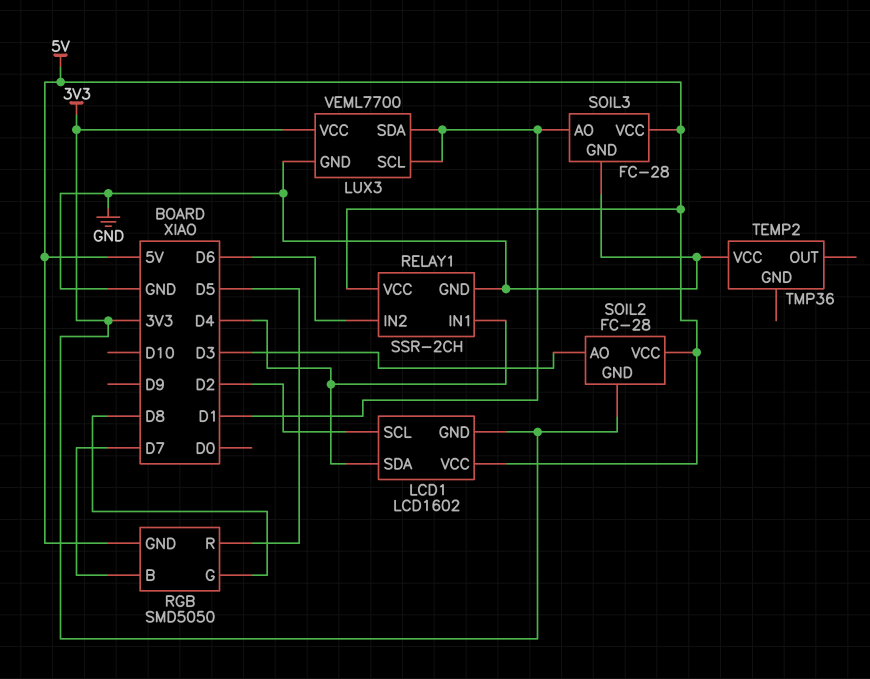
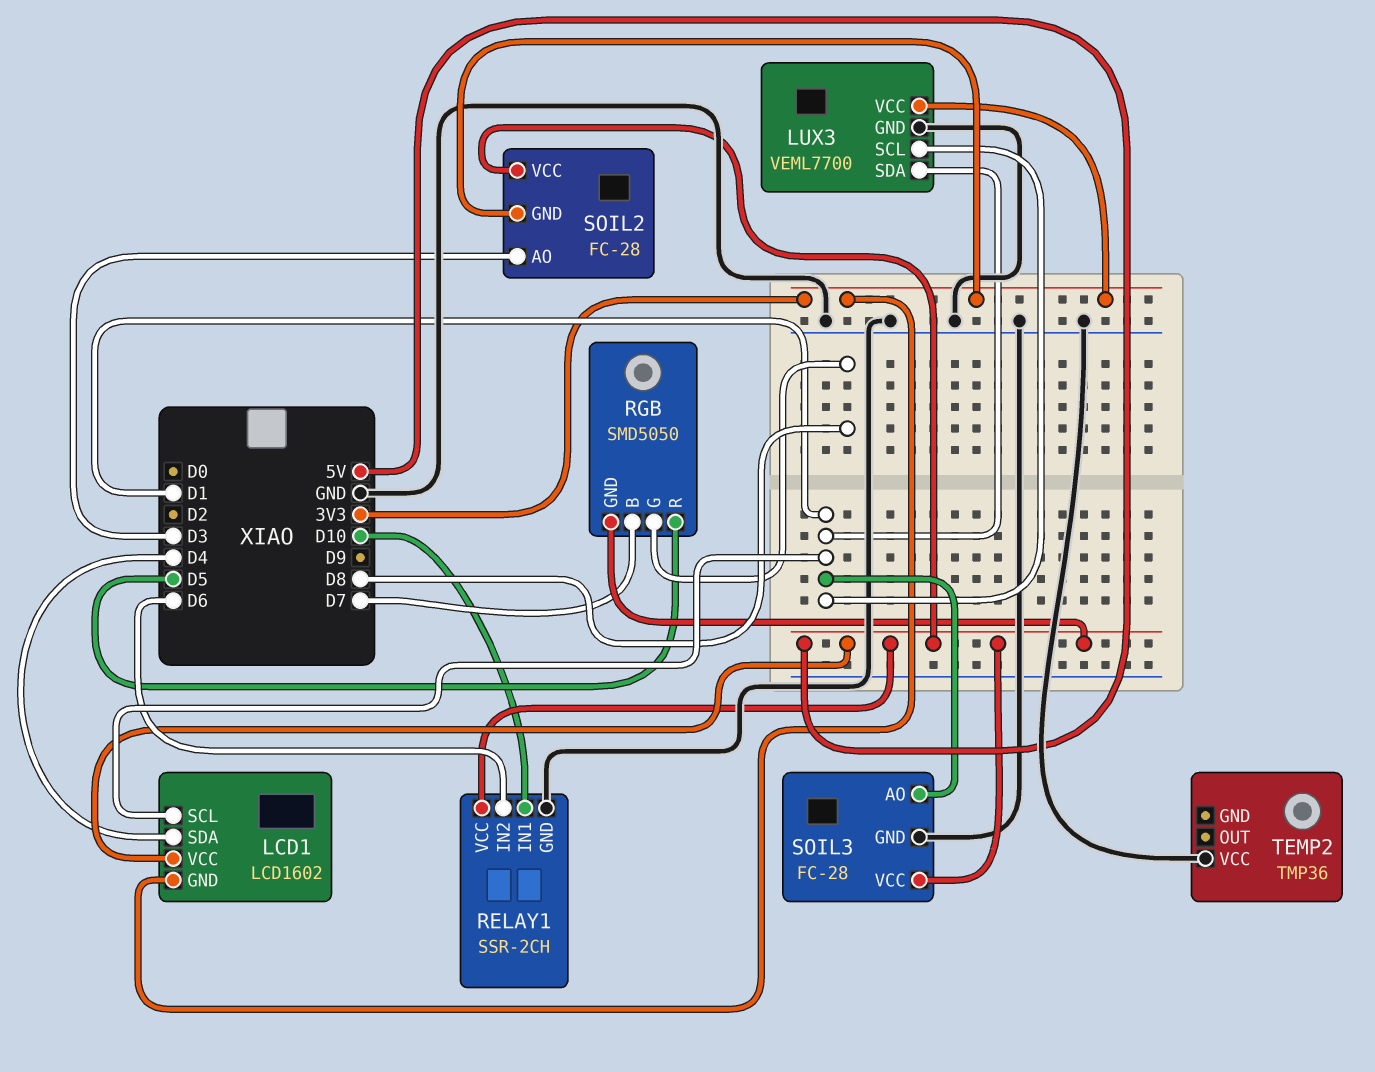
LCD1 pin SCL: D2 -> D1
RELAY1 pin IN1: D4 -> D10

